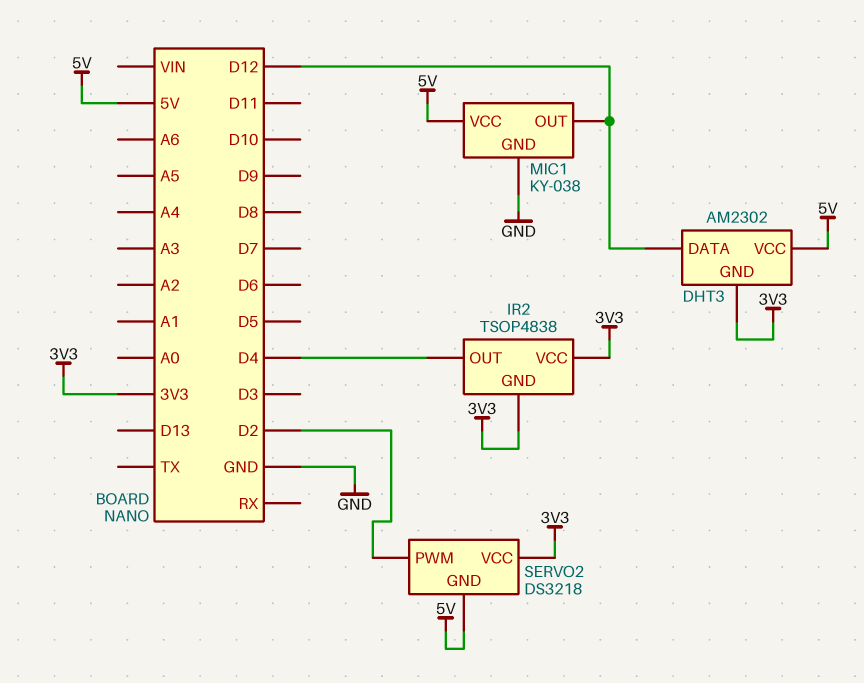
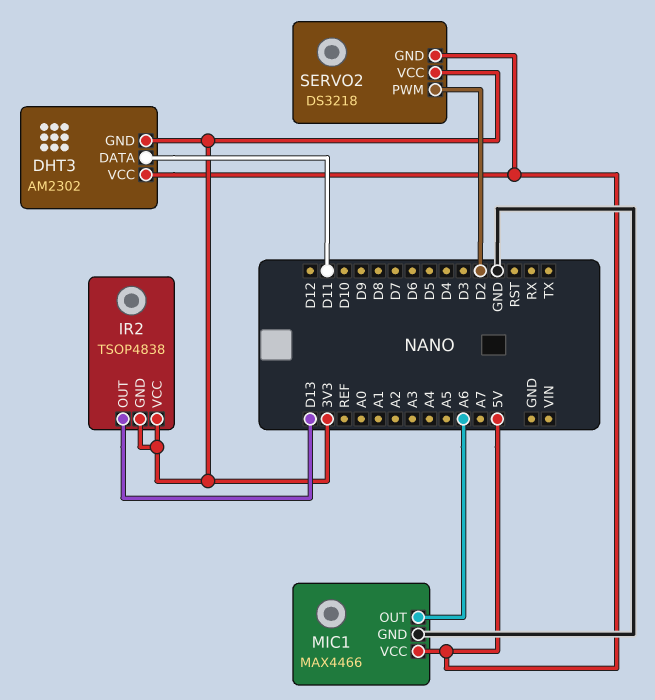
DHT3 pin DATA: D12 -> D11
IR2 pin OUT: D4 -> D13
MIC1: KY-038 -> MAX4466
MIC1 pin OUT: D12 -> A6

